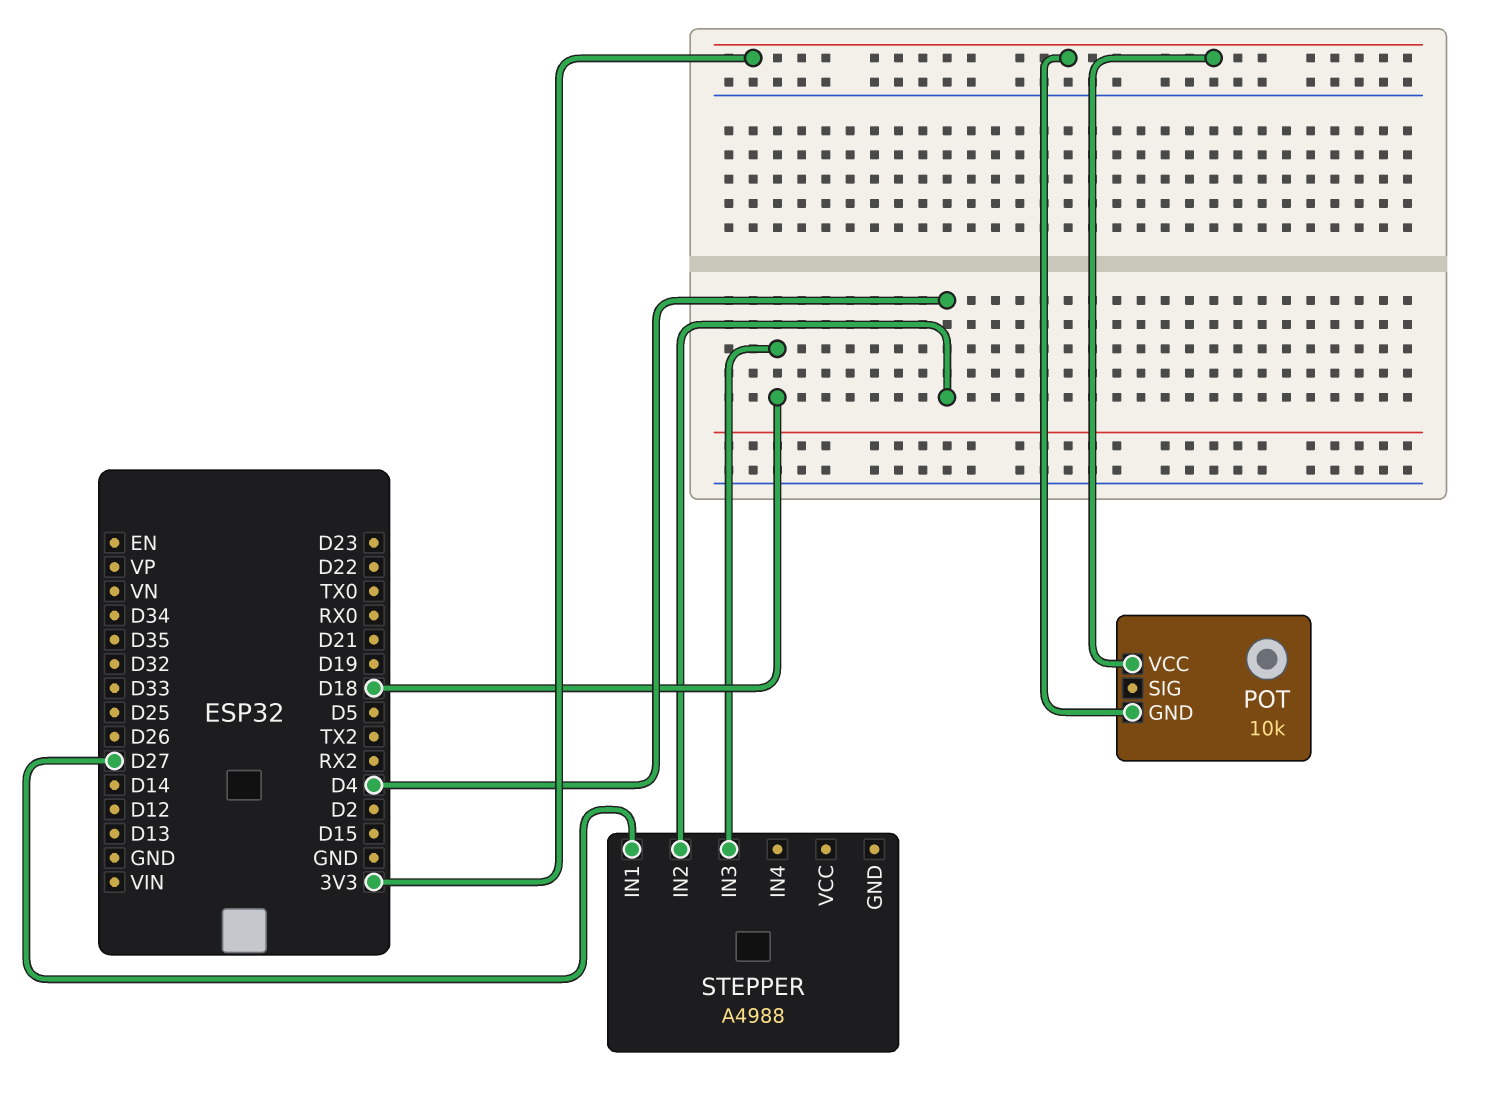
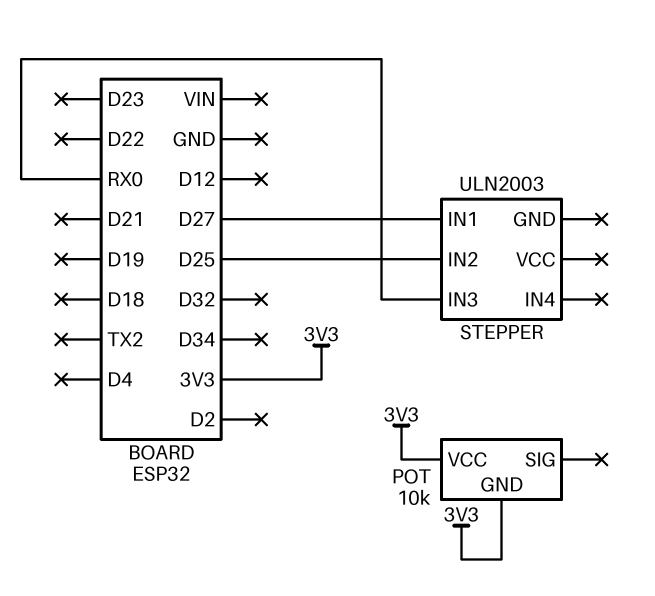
STEPPER: A4988 -> ULN2003
STEPPER pin IN2: D4 -> D25
STEPPER pin IN3: D18 -> RX0

